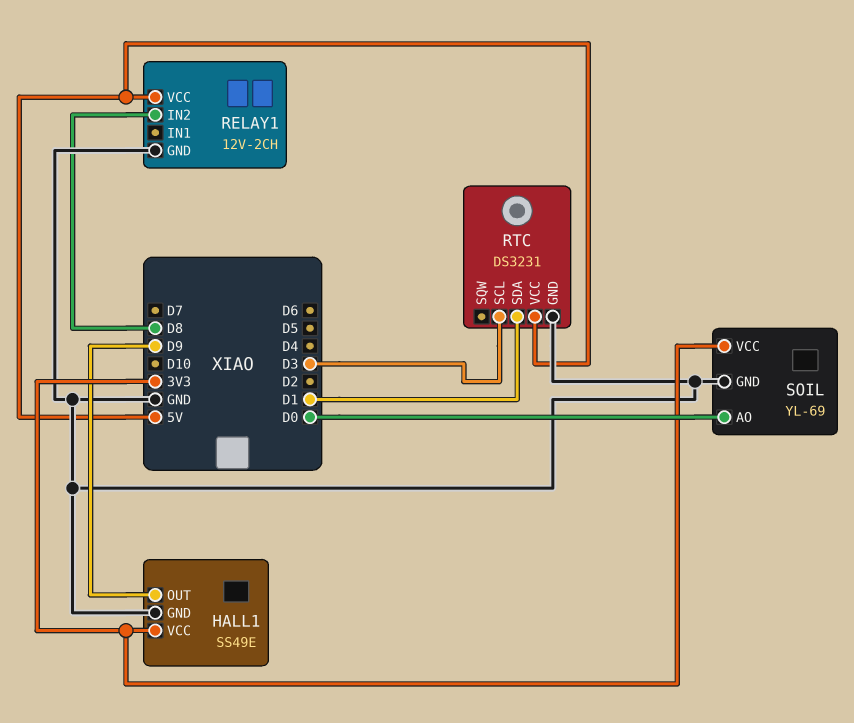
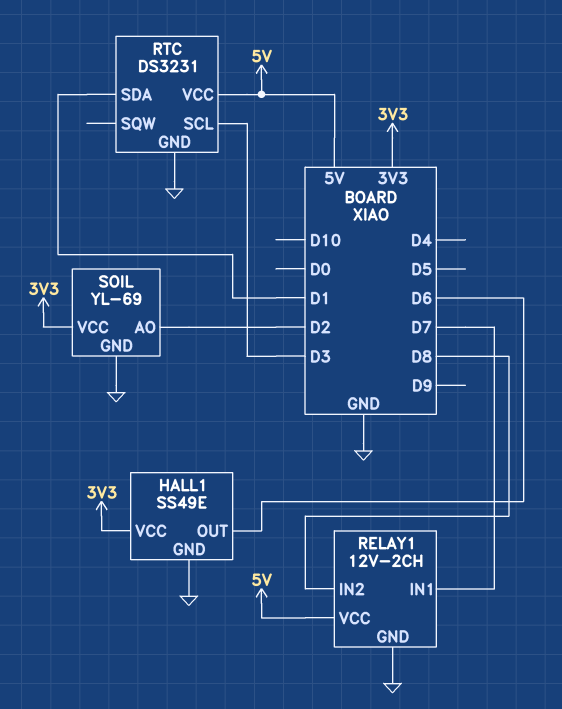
HALL1 pin OUT: D9 -> D6
RELAY1 pin IN1: none -> D7
SOIL pin AO: D0 -> D2

